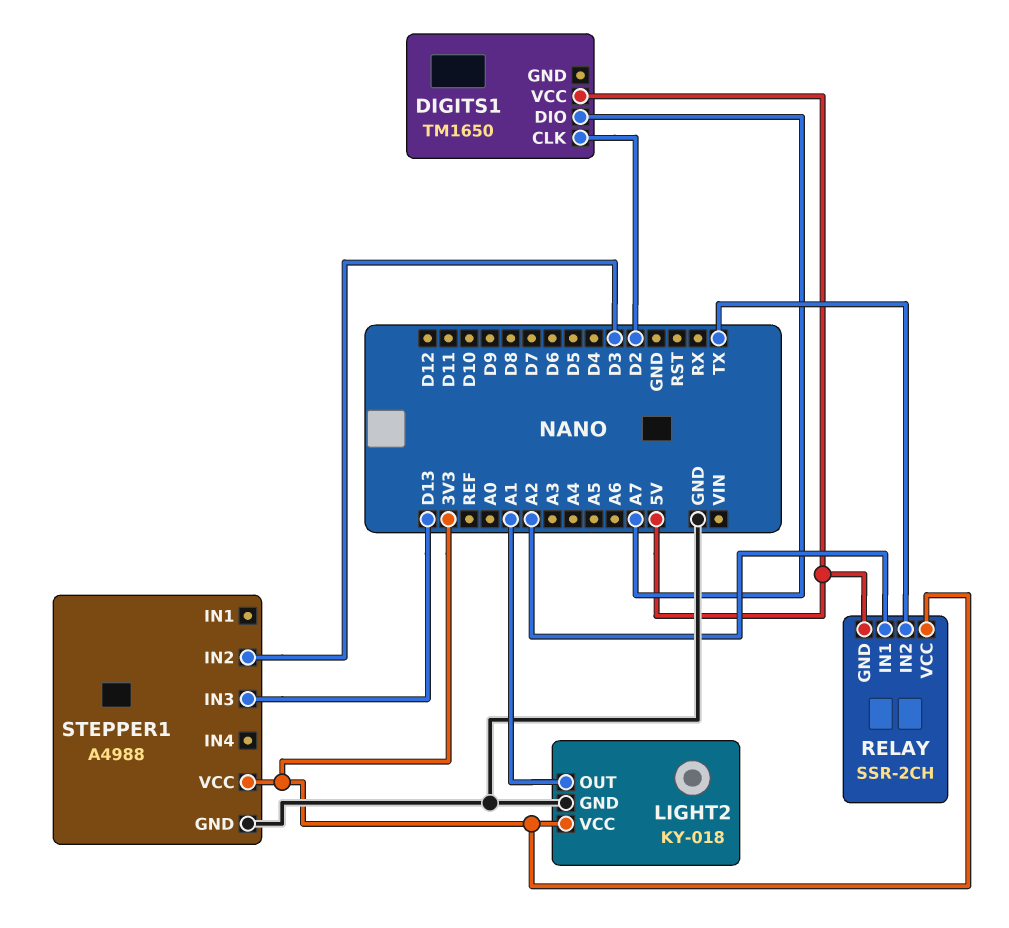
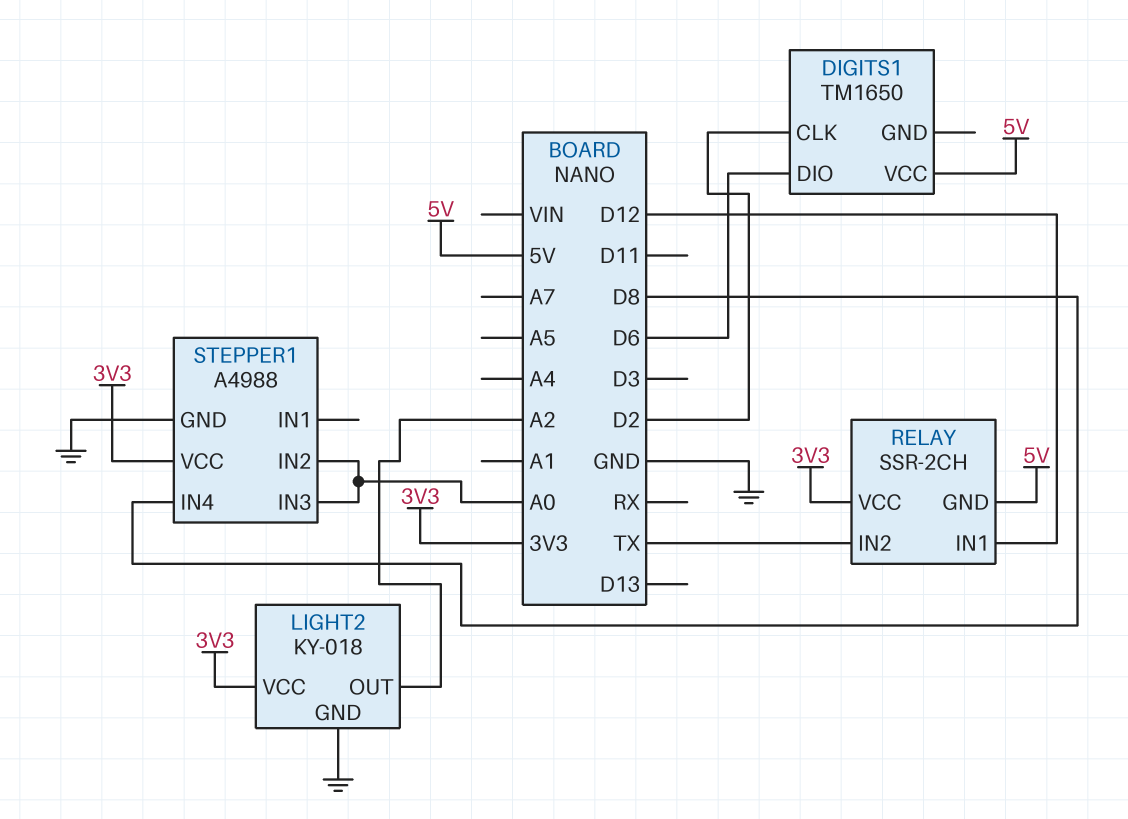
DIGITS1 pin DIO: A7 -> D6
LIGHT2 pin OUT: A1 -> A2
RELAY pin IN1: A2 -> D12
STEPPER1 pin IN2: D3 -> A0
STEPPER1 pin IN3: D13 -> A0
STEPPER1 pin IN4: none -> D8

